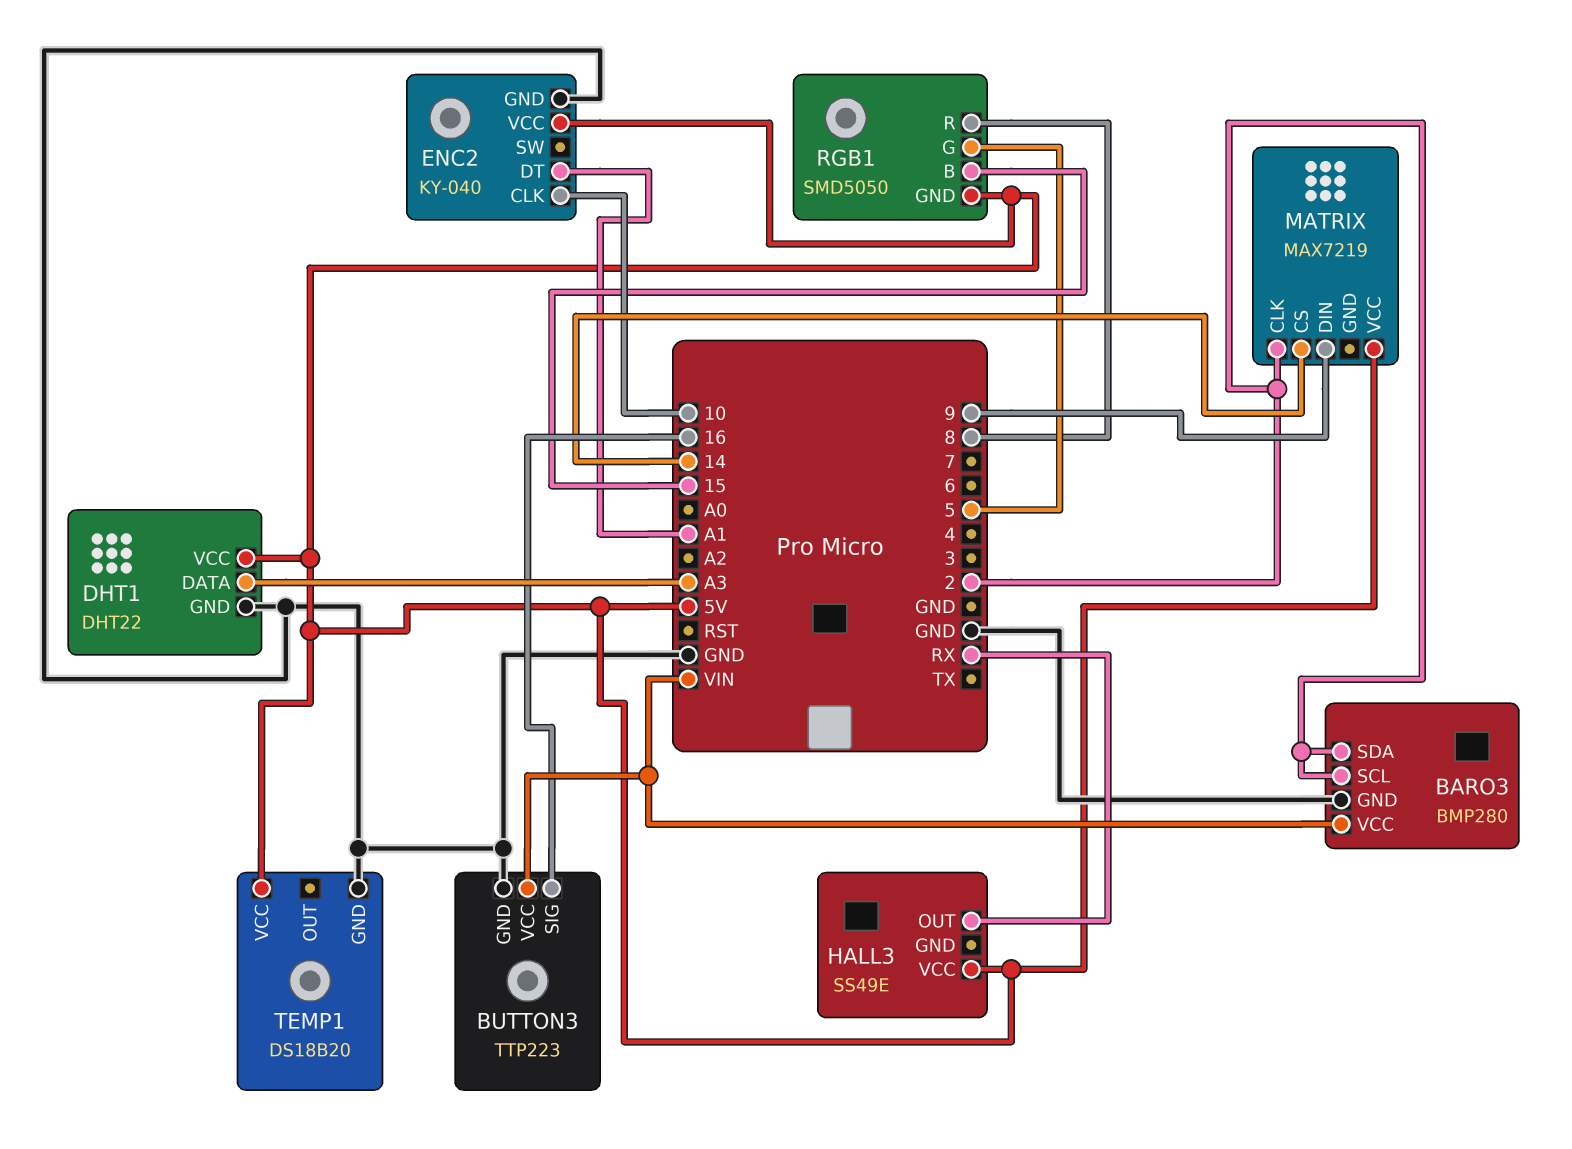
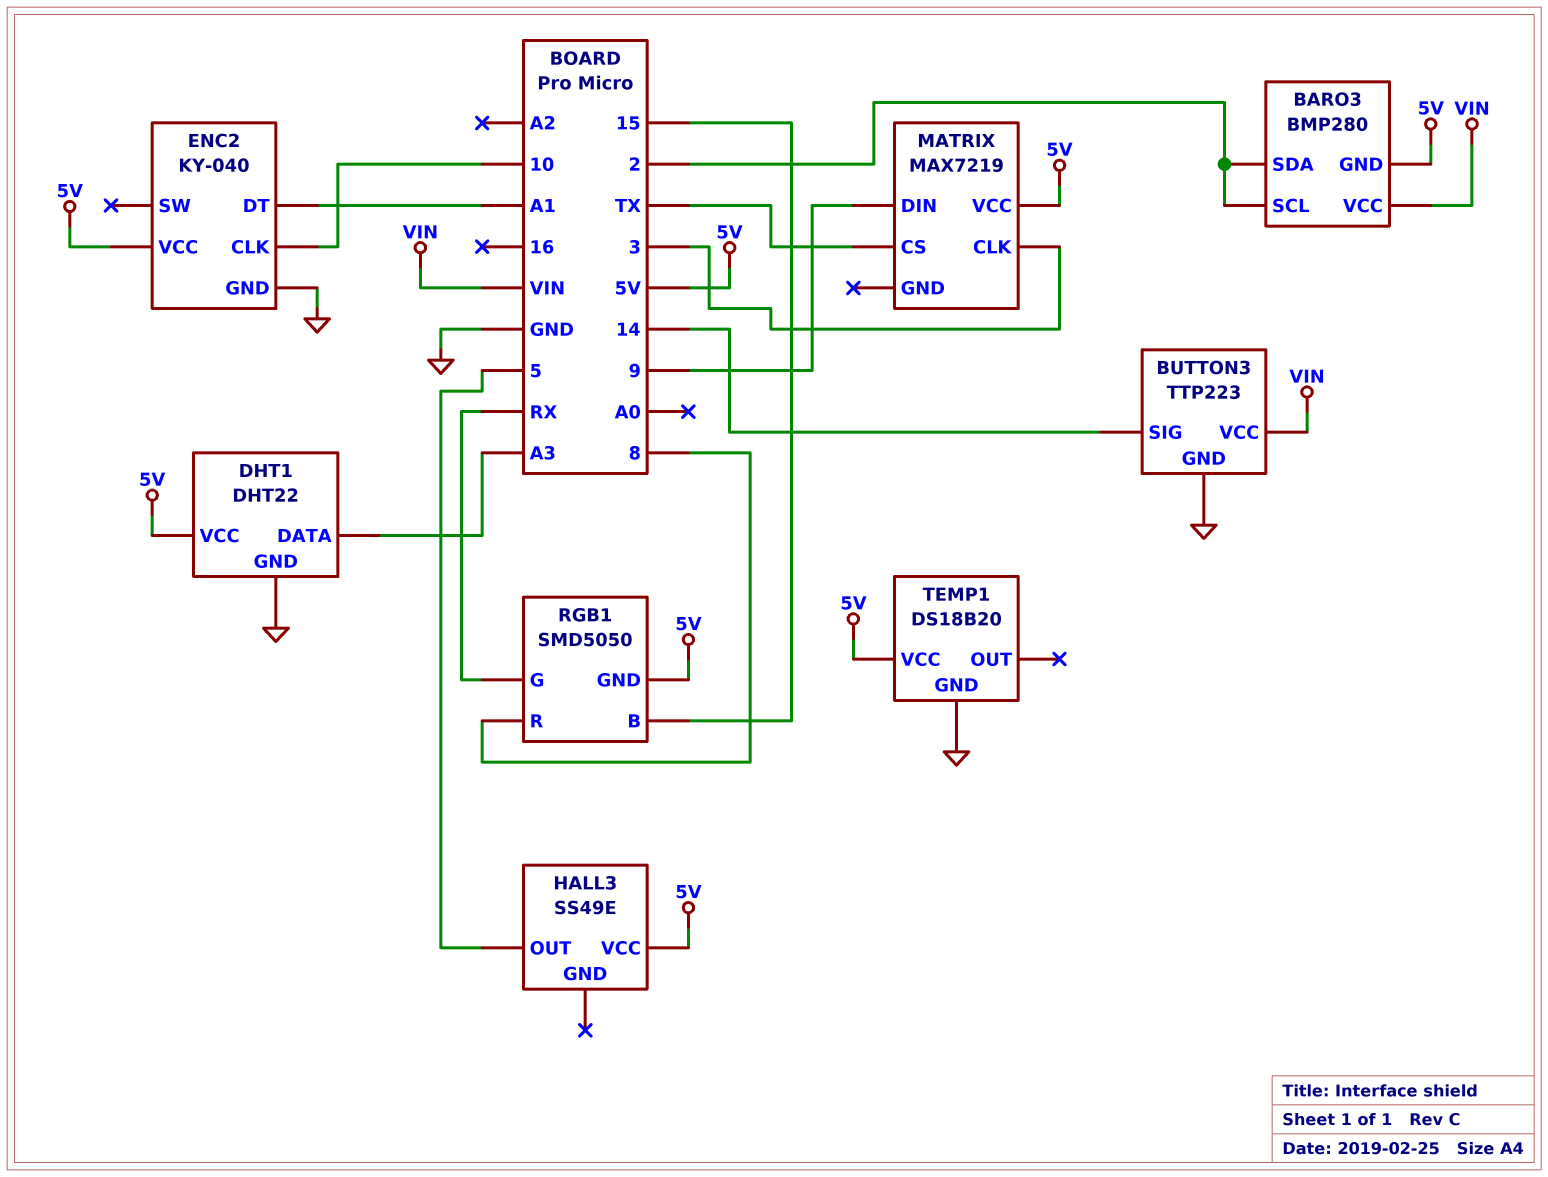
BARO3 pin GND: GND -> 5V
BUTTON3 pin SIG: 16 -> 14
HALL3 pin OUT: RX -> 5
MATRIX pin CLK: 2 -> 3
MATRIX pin CS: 14 -> TX
RGB1 pin G: 5 -> RX

